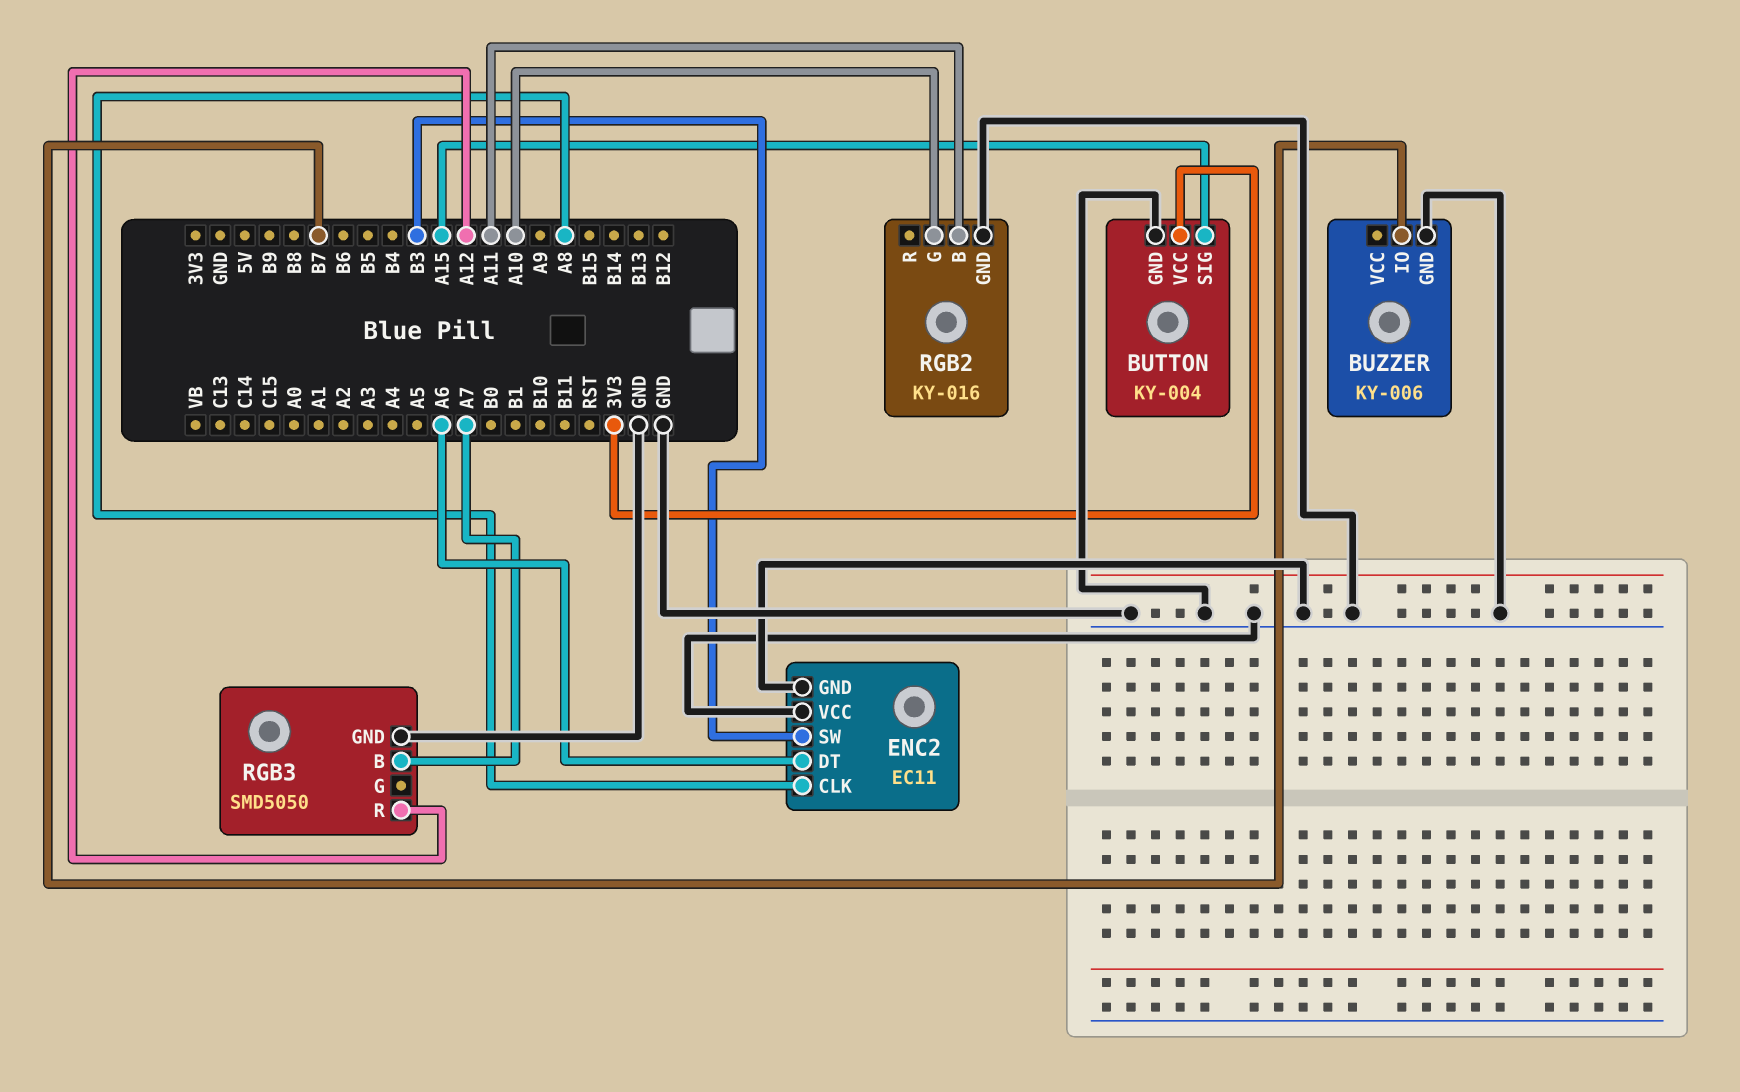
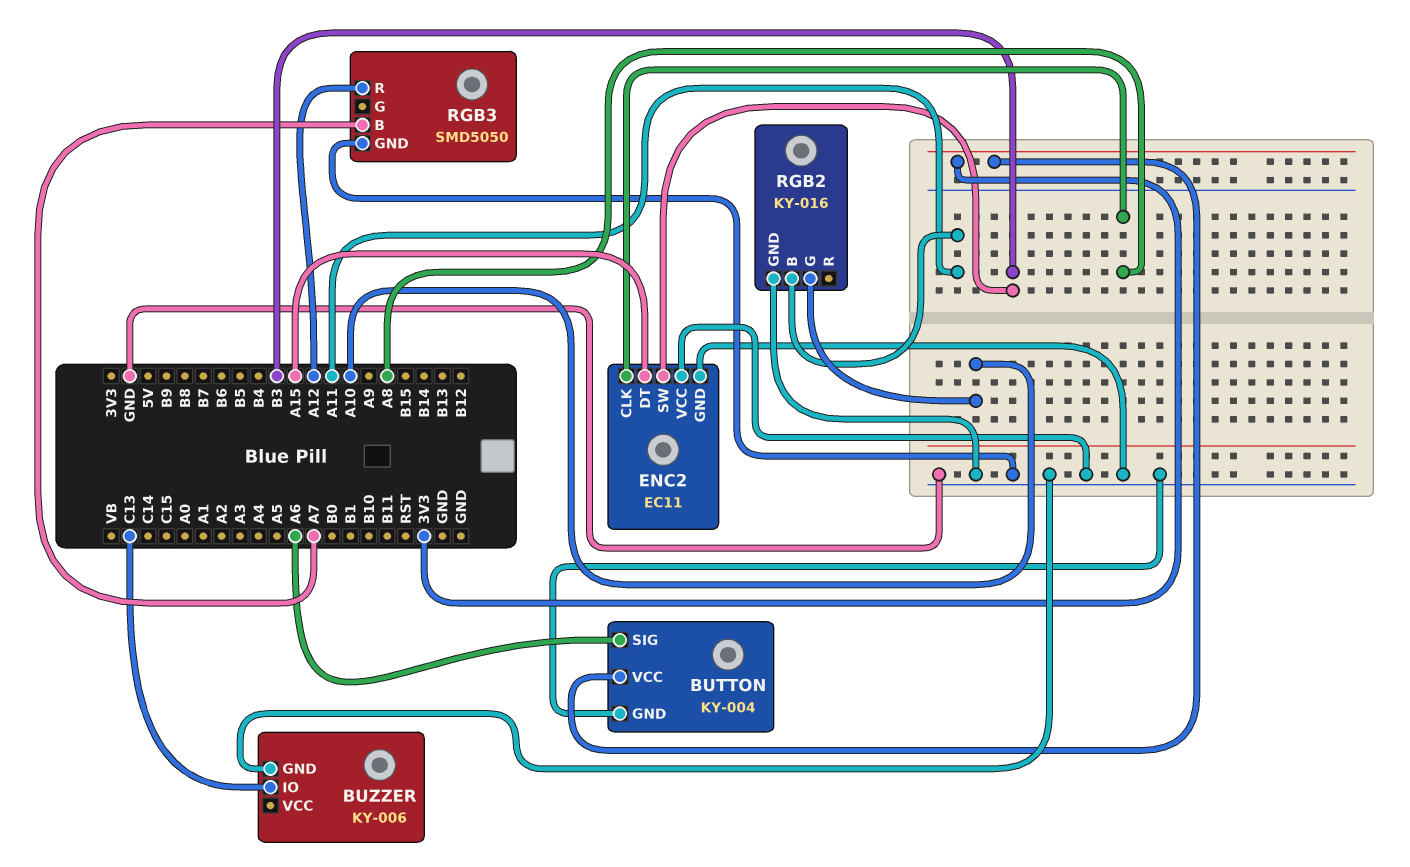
BUTTON pin SIG: A15 -> A6
BUZZER pin IO: B7 -> C13
ENC2 pin DT: A6 -> A15

